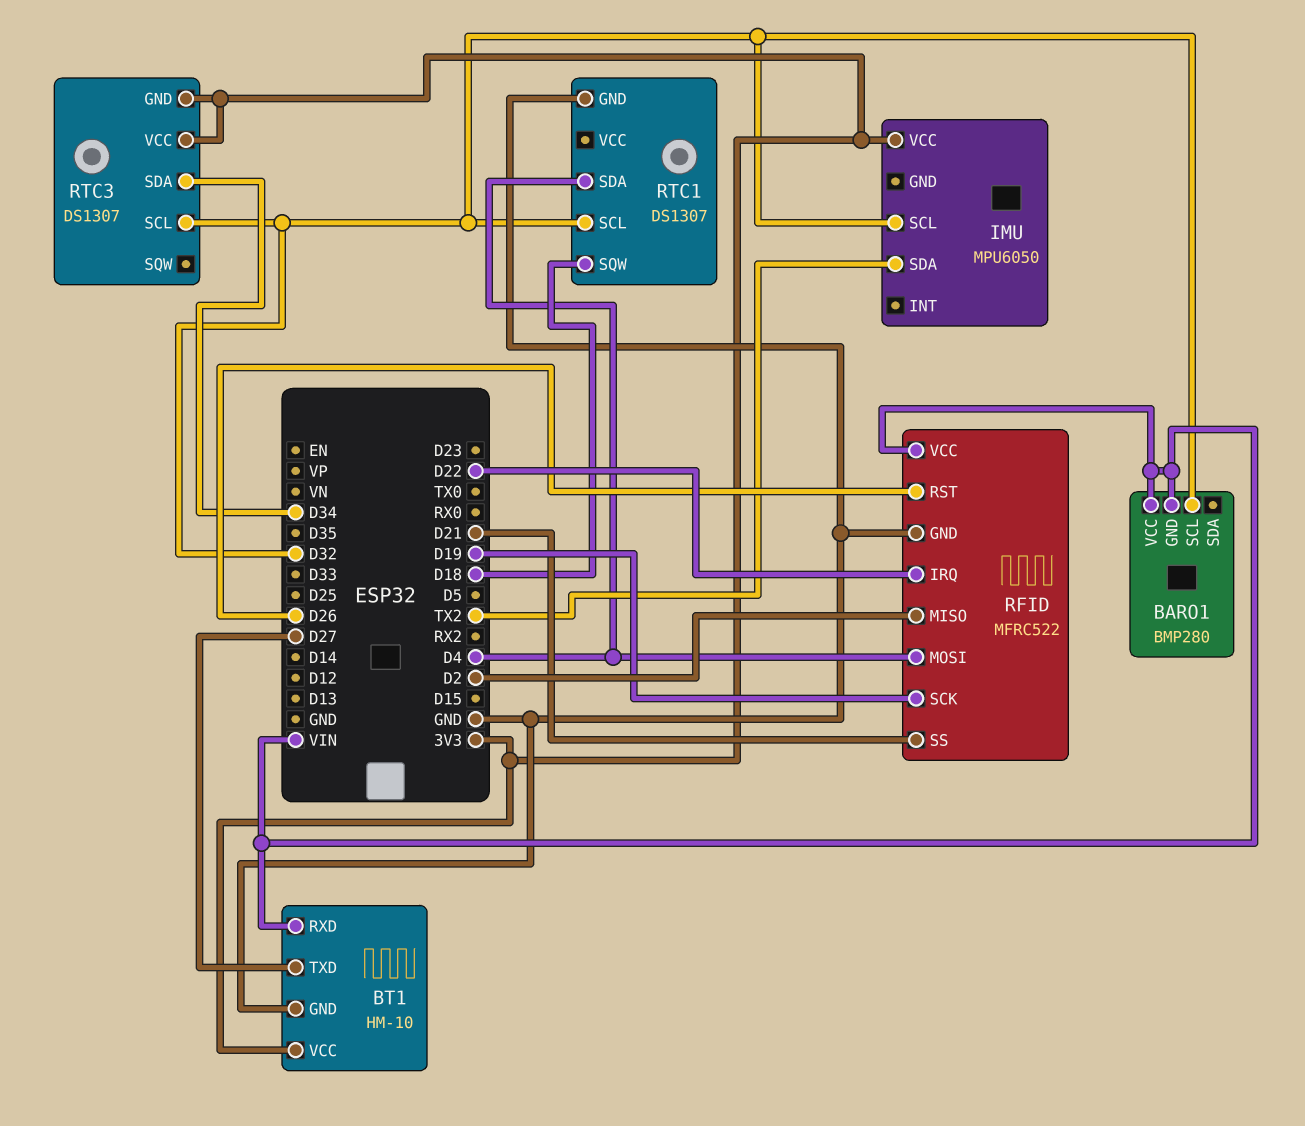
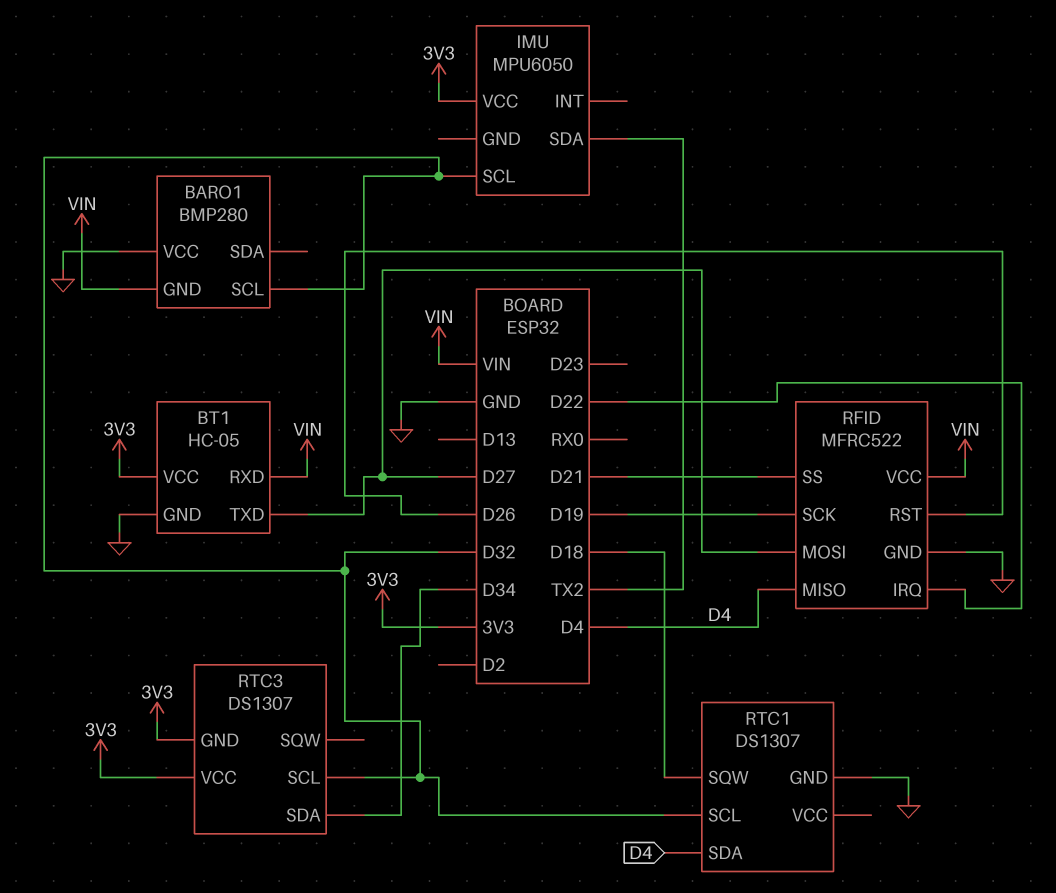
BARO1 pin VCC: VIN -> GND
BT1: HM-10 -> HC-05
RFID pin MISO: D2 -> D4
RFID pin MOSI: D4 -> D27

